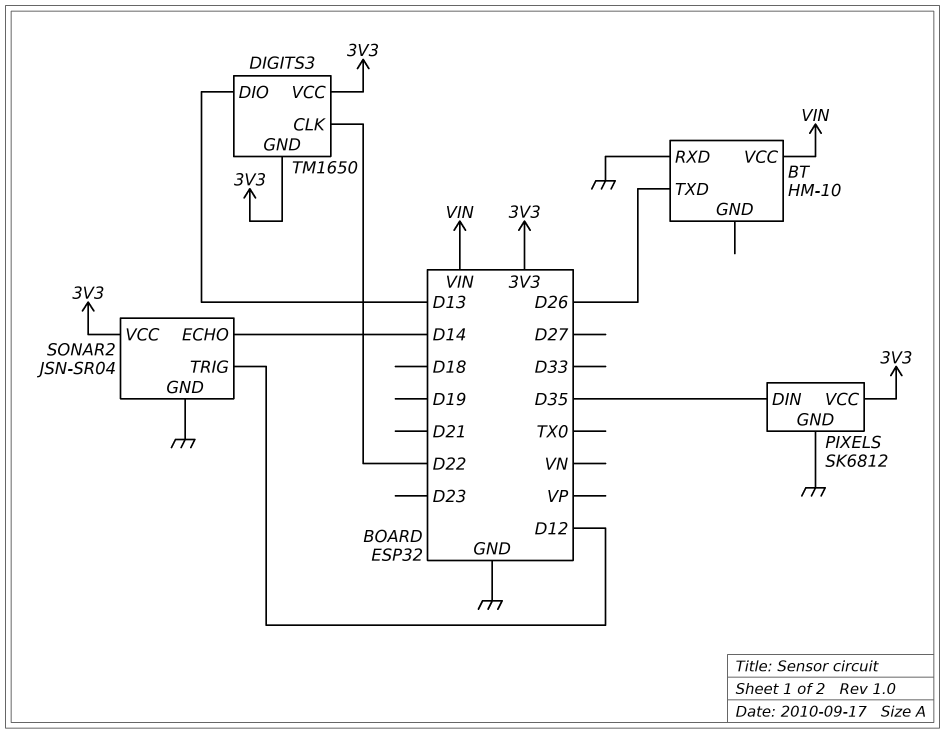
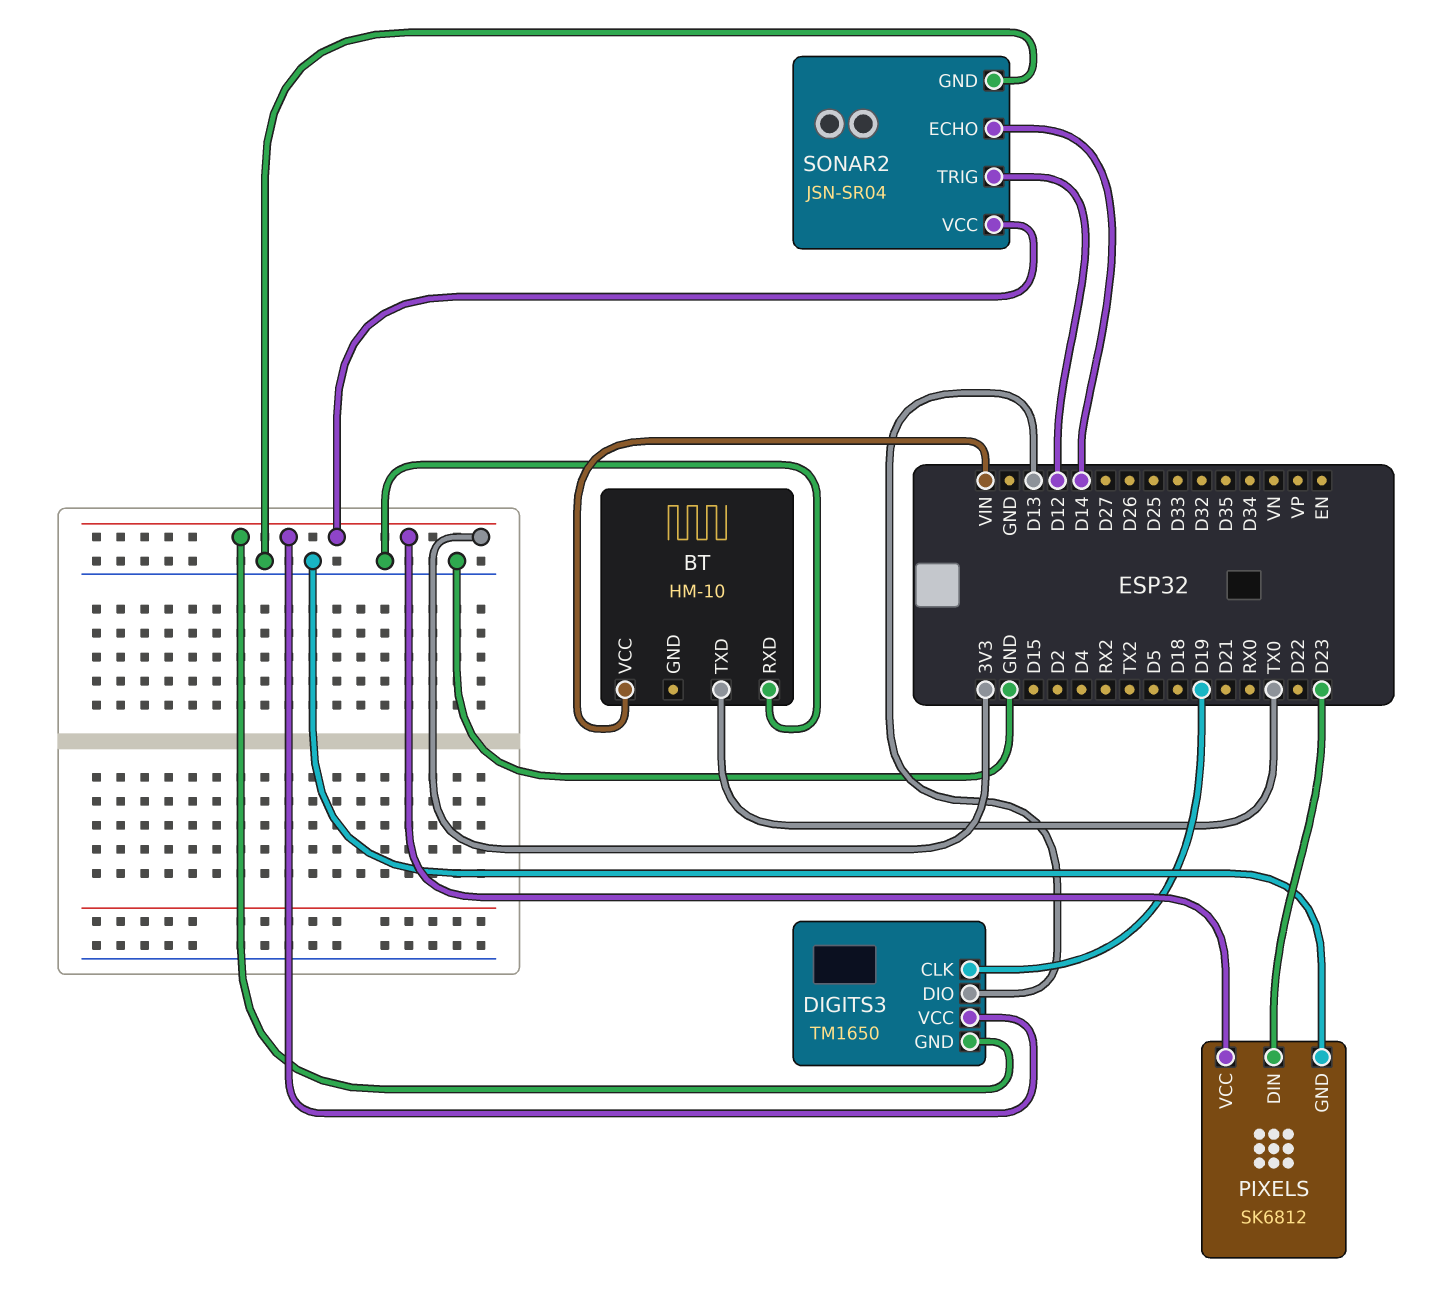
BT pin TXD: D26 -> TX0
DIGITS3 pin CLK: D22 -> D19
PIXELS pin DIN: D35 -> D23

